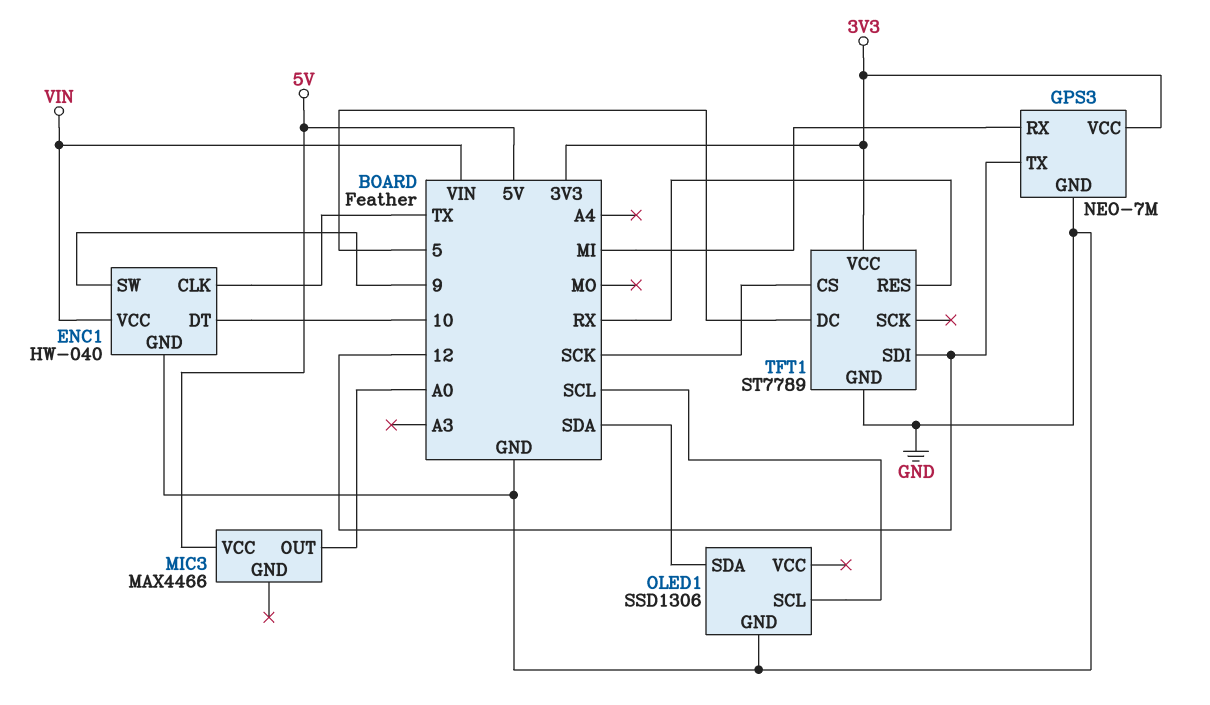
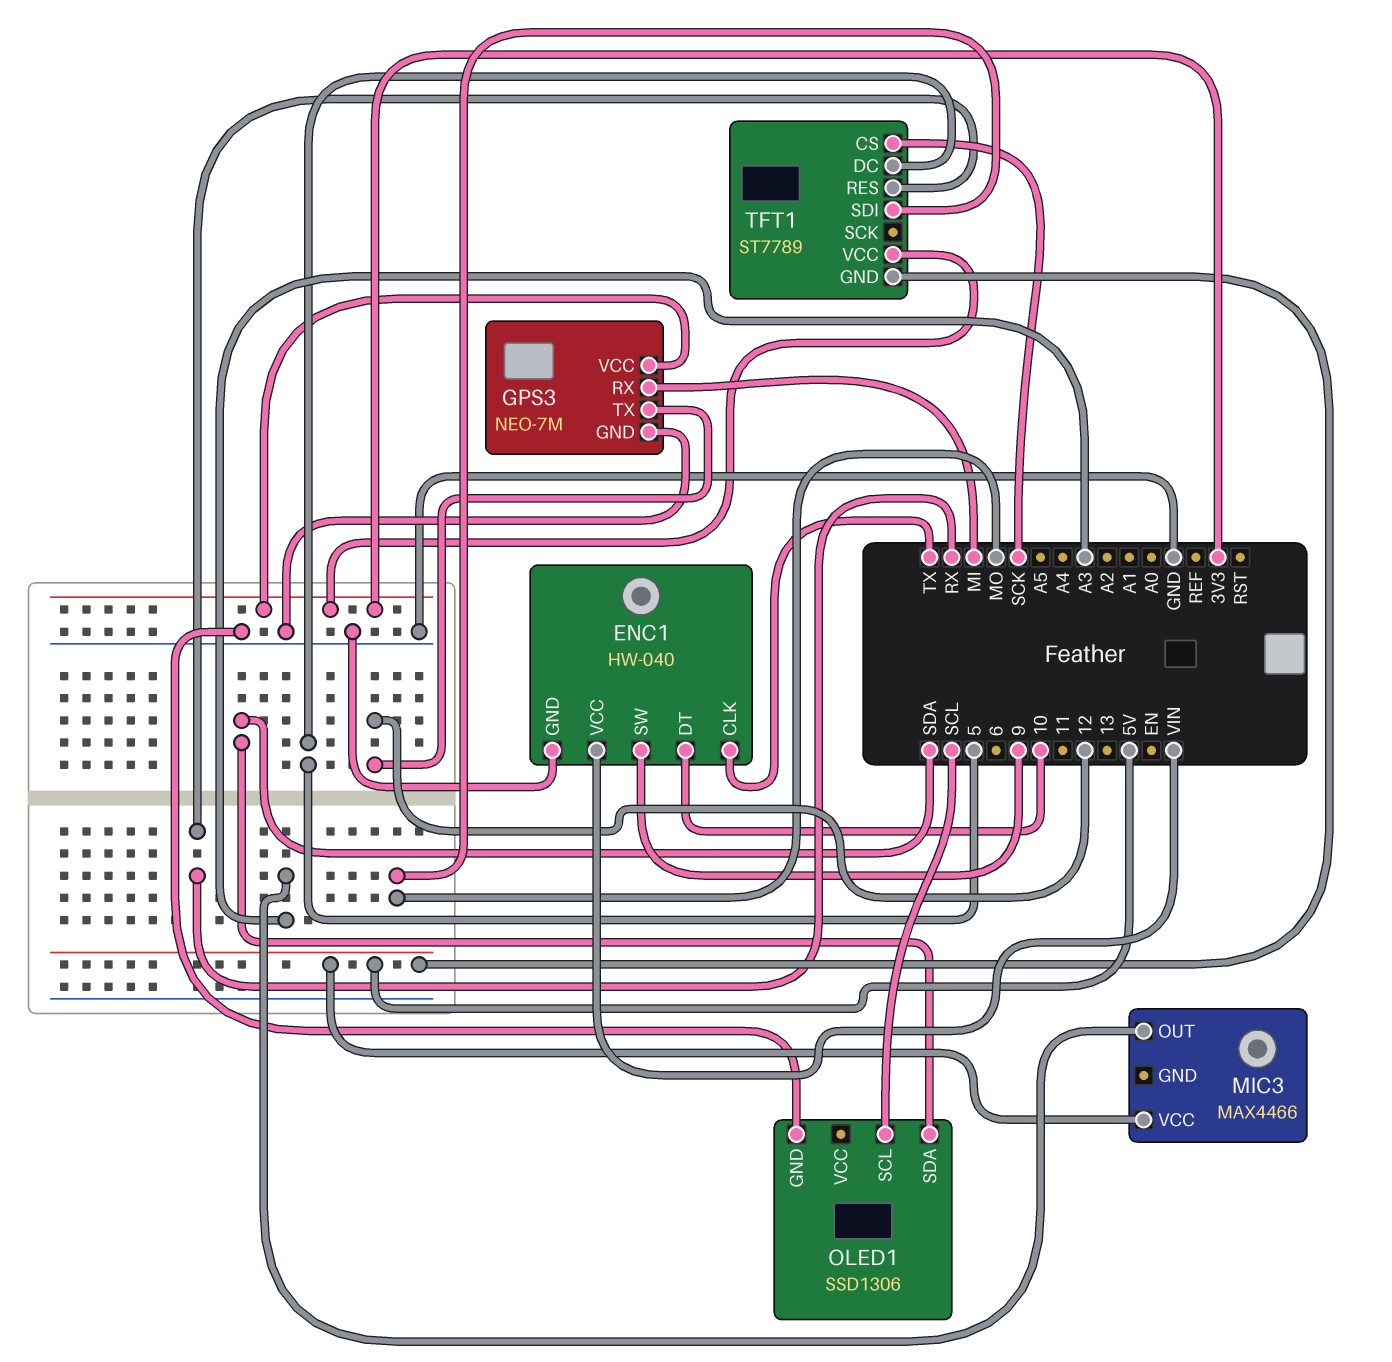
MIC3 pin OUT: A0 -> A3
TFT1 pin GND: GND -> 5V
TFT1 pin SDI: 12 -> MO

